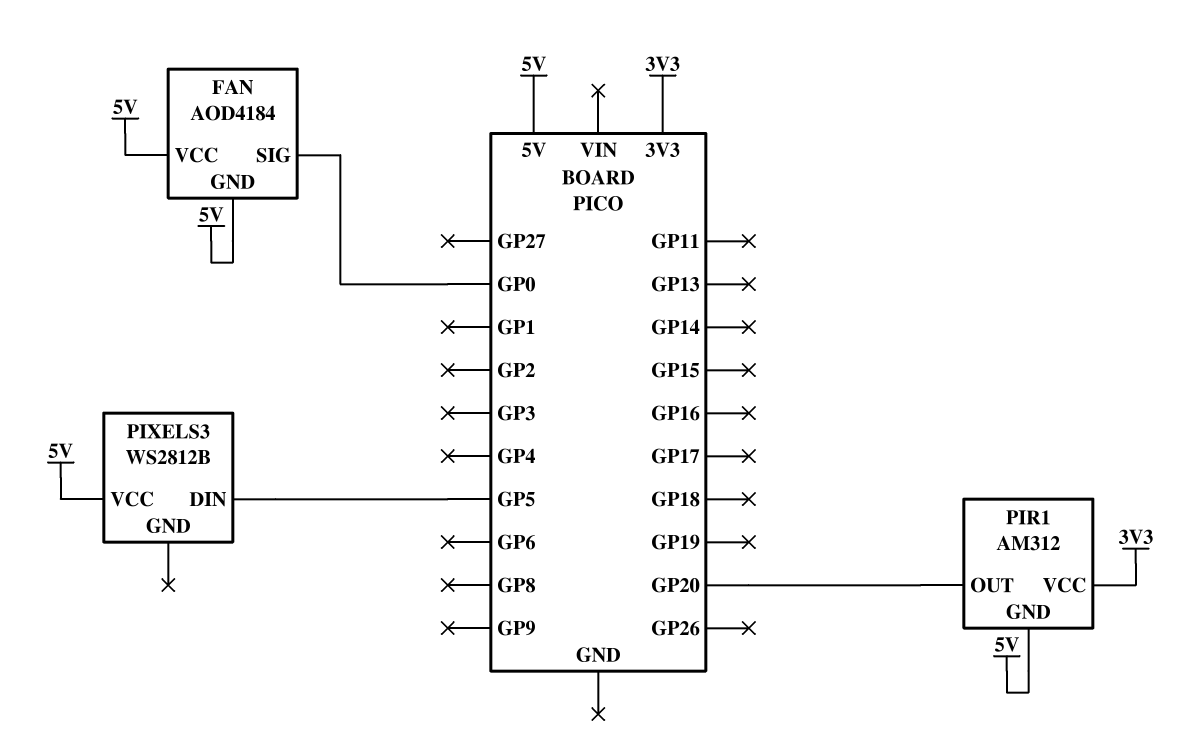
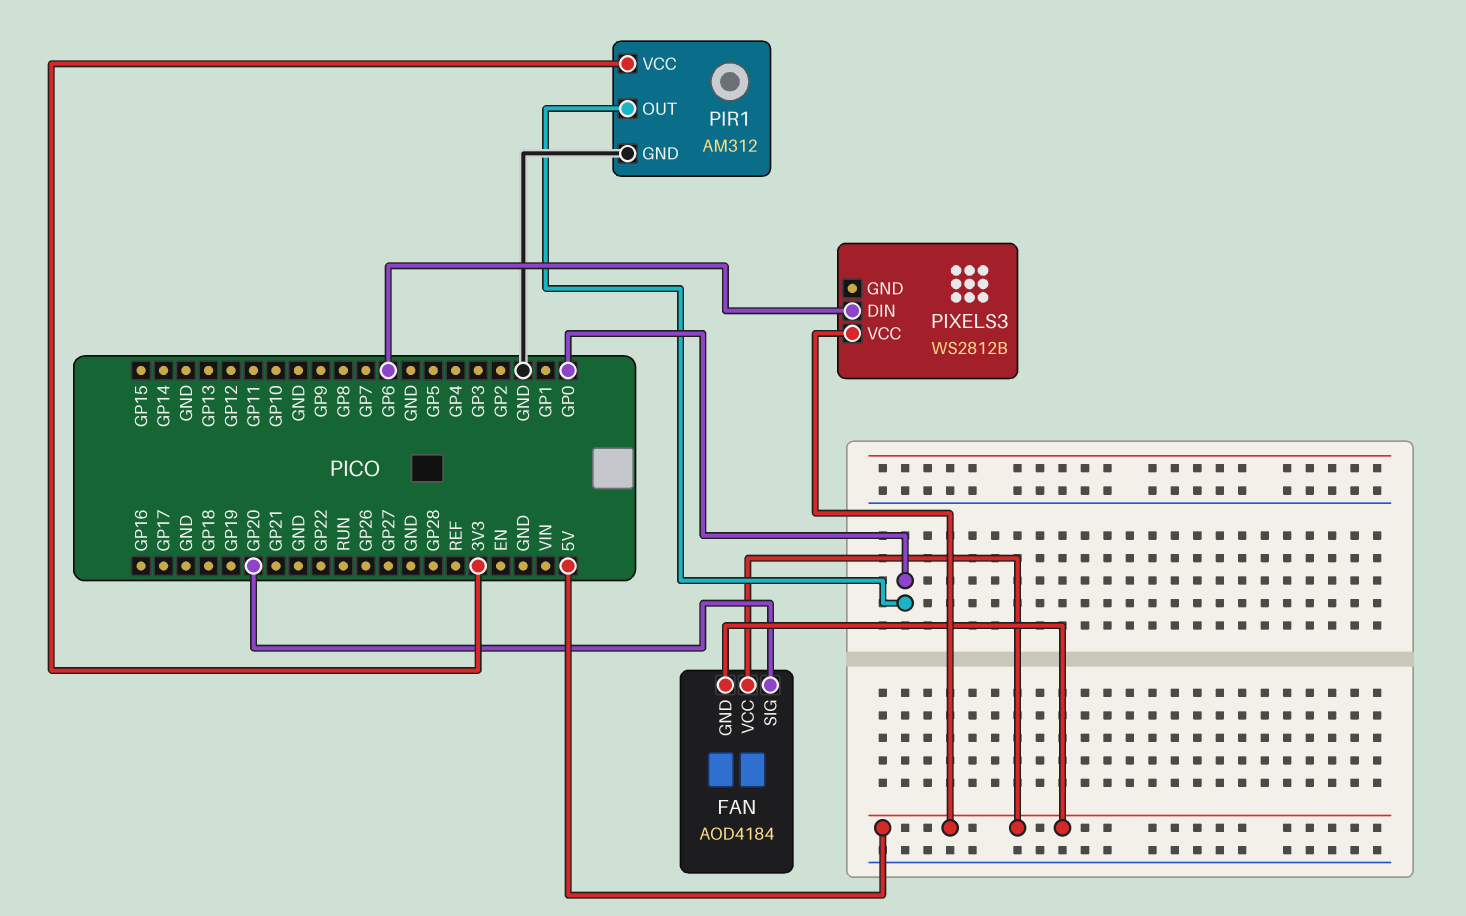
FAN pin SIG: GP0 -> GP20
PIR1 pin GND: 5V -> GND
PIR1 pin OUT: GP20 -> GP0
PIXELS3 pin DIN: GP5 -> GP6

